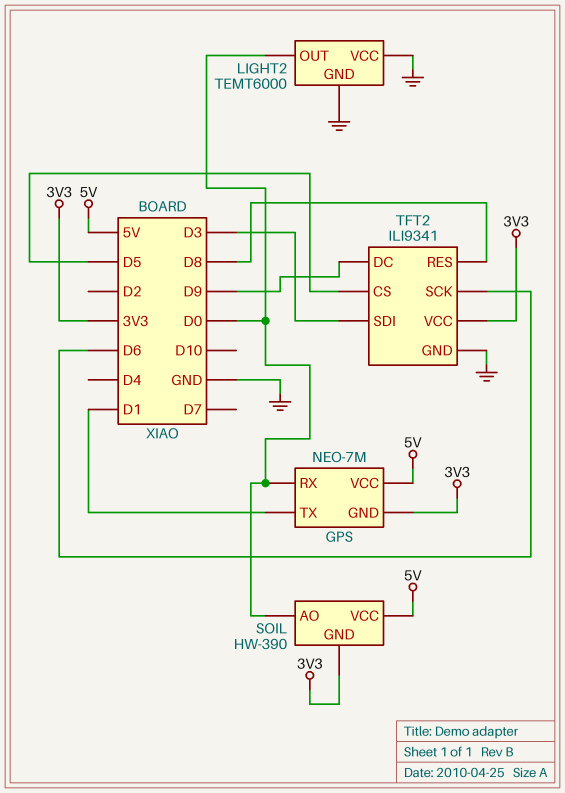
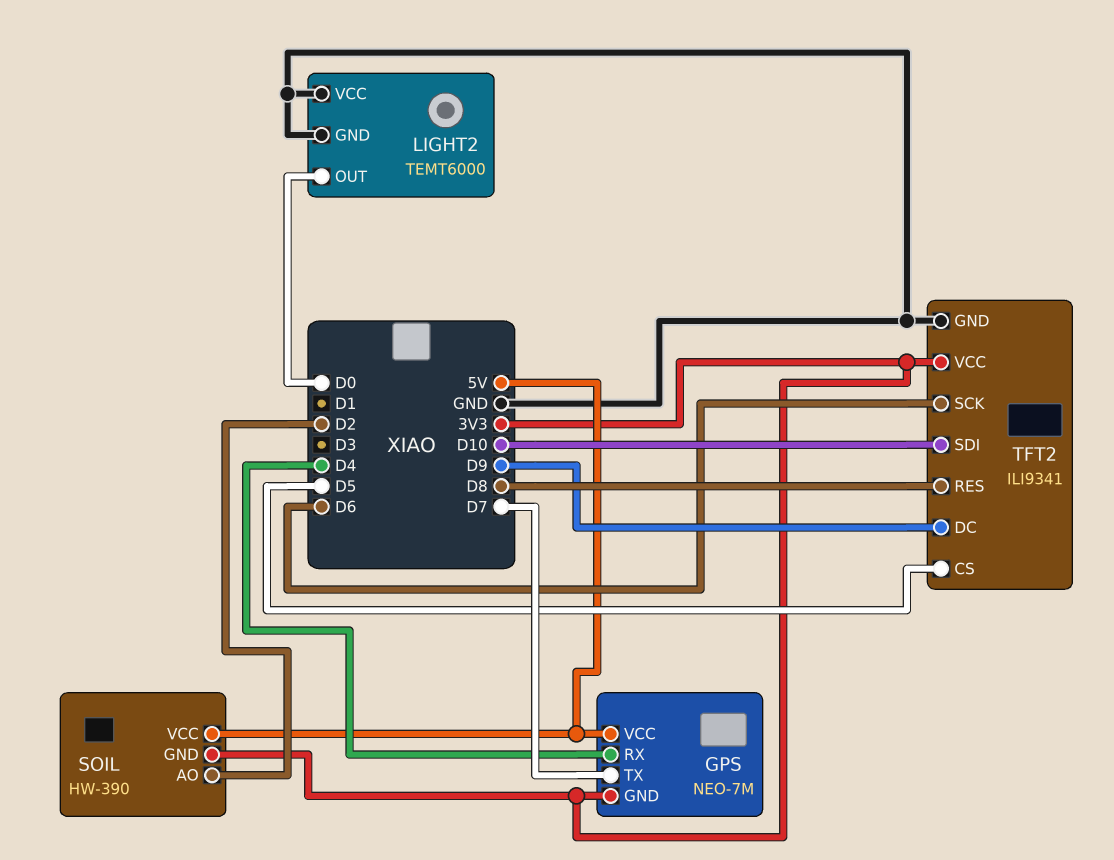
GPS pin RX: D0 -> D4
GPS pin TX: D1 -> D7
SOIL pin AO: D0 -> D2
TFT2 pin SDI: D3 -> D10

